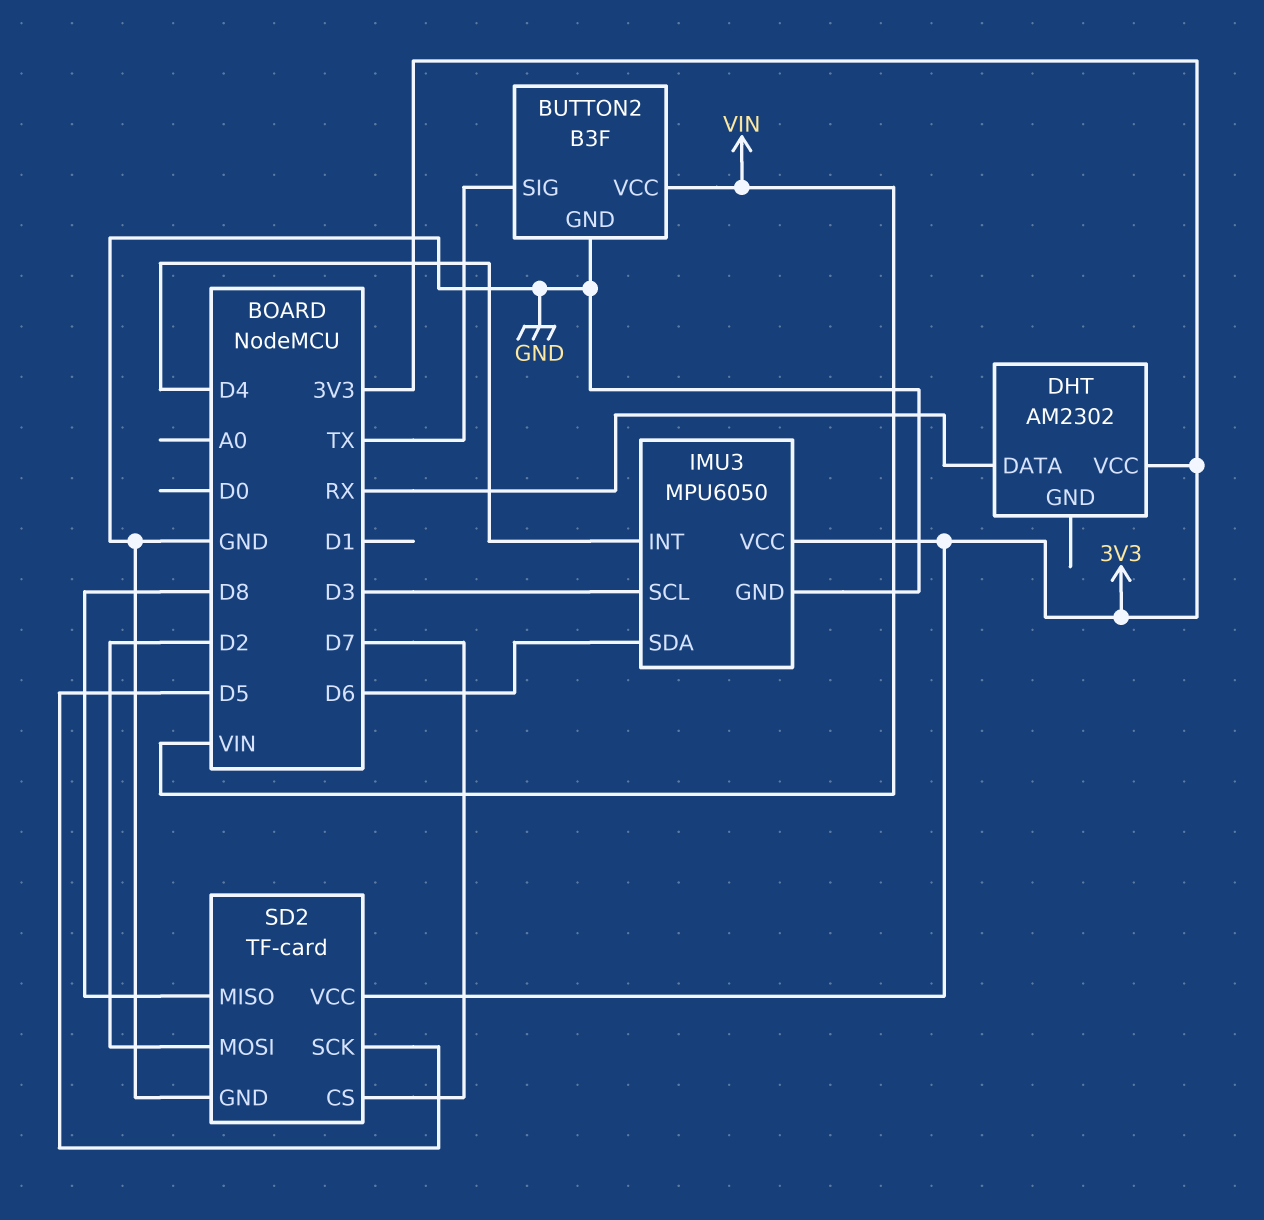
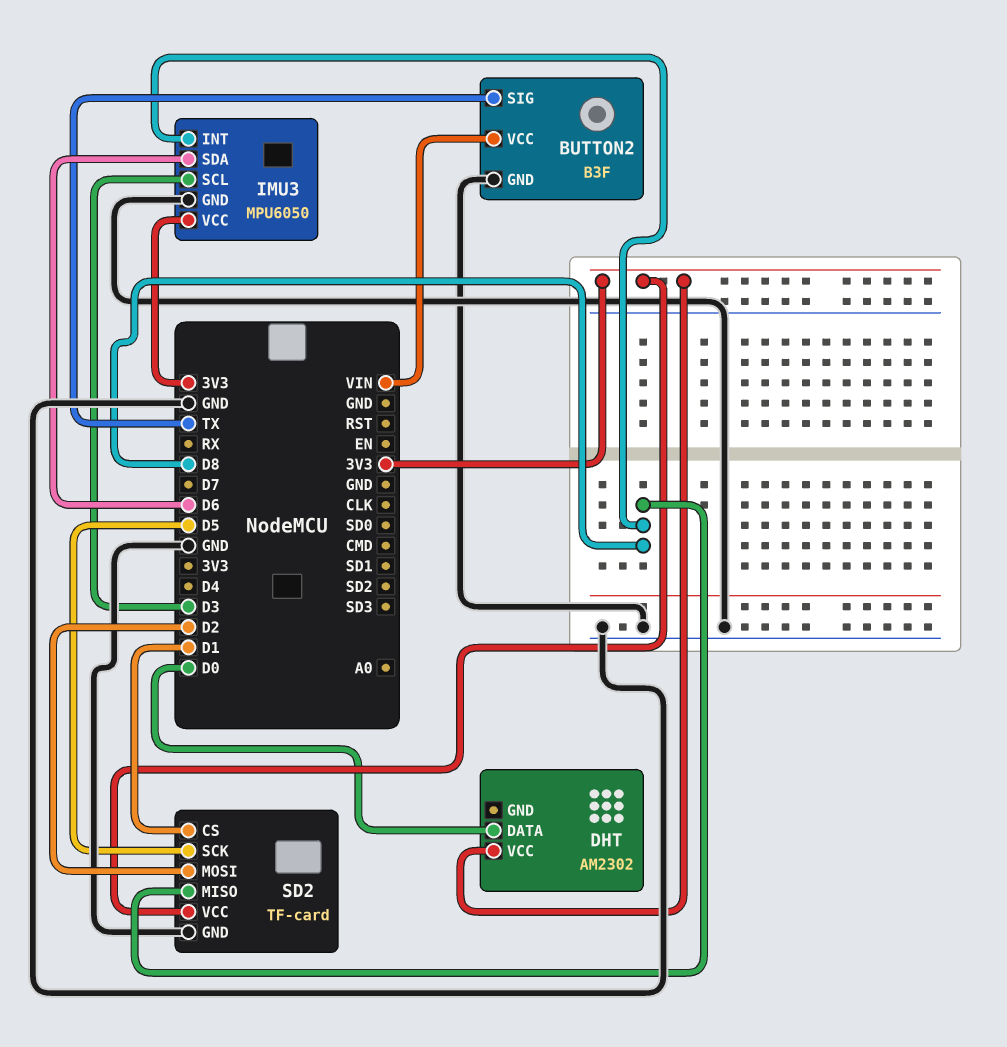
DHT pin DATA: RX -> D0
IMU3 pin INT: D4 -> D8
SD2 pin CS: D7 -> D1

